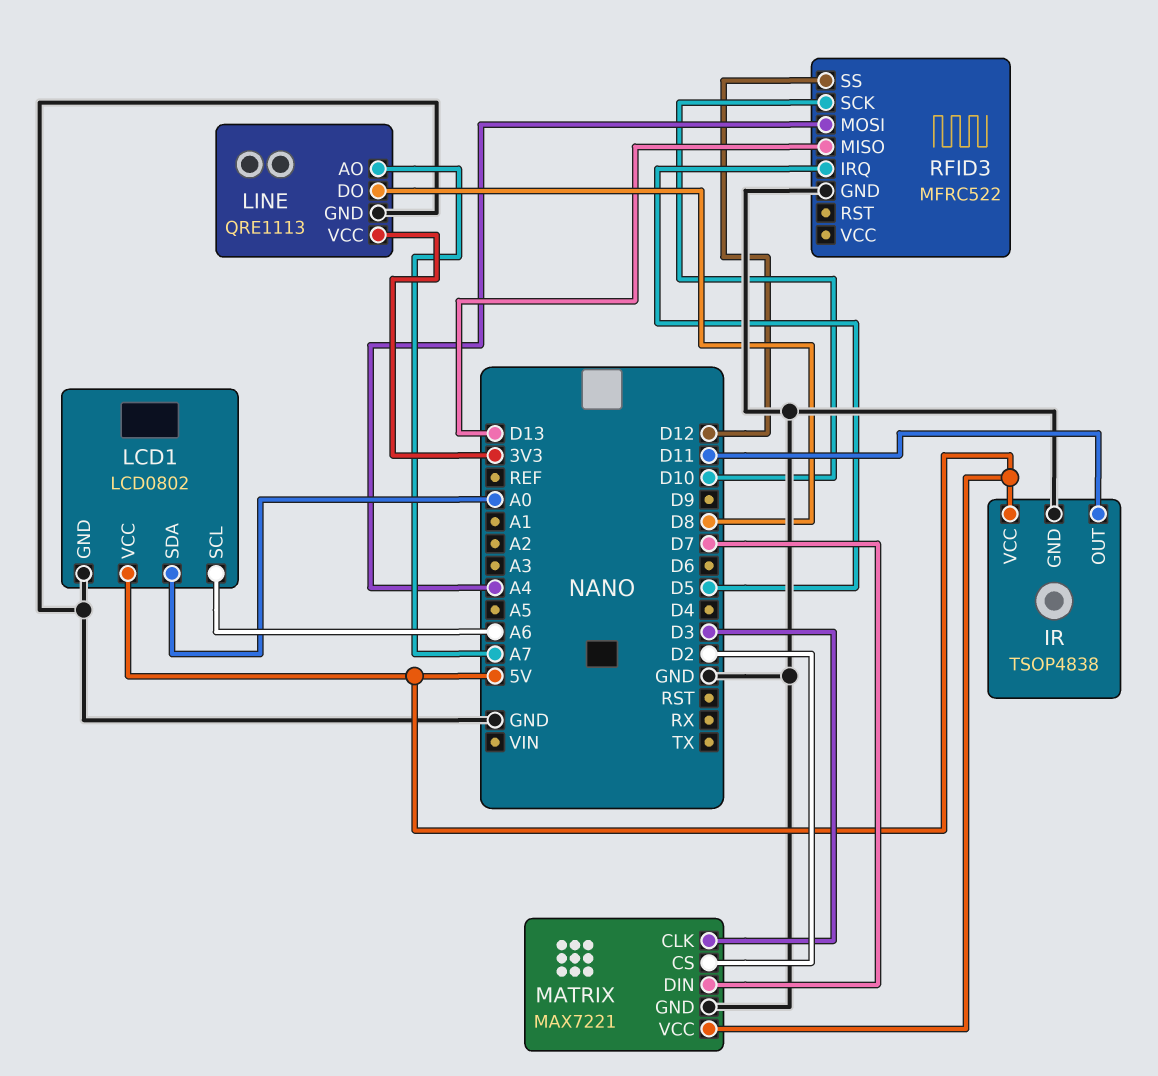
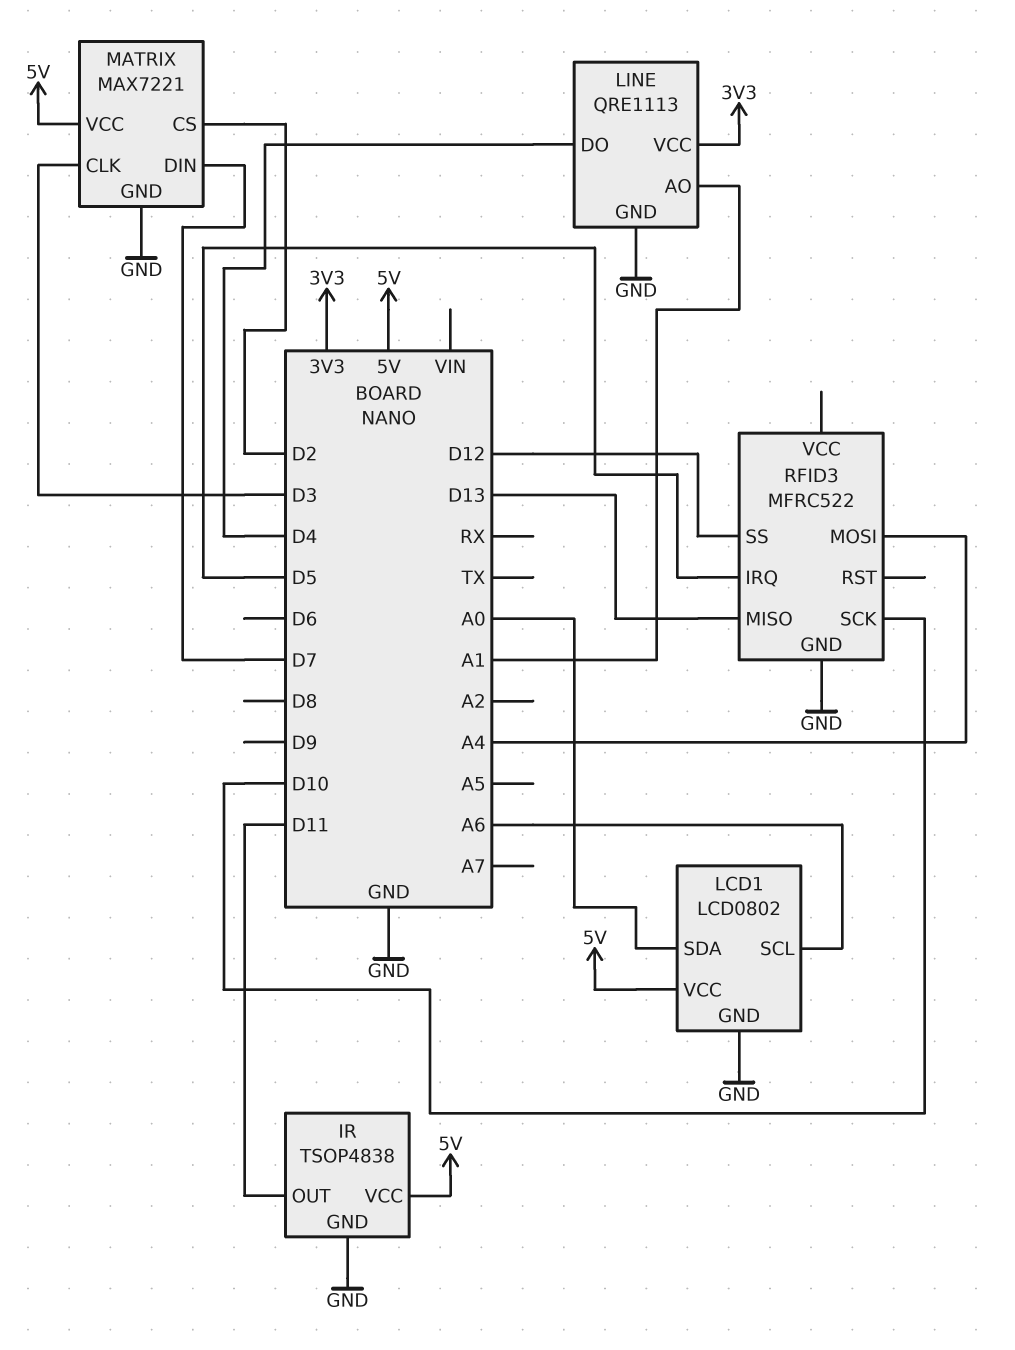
LINE pin AO: A7 -> A1
LINE pin DO: D8 -> D4

